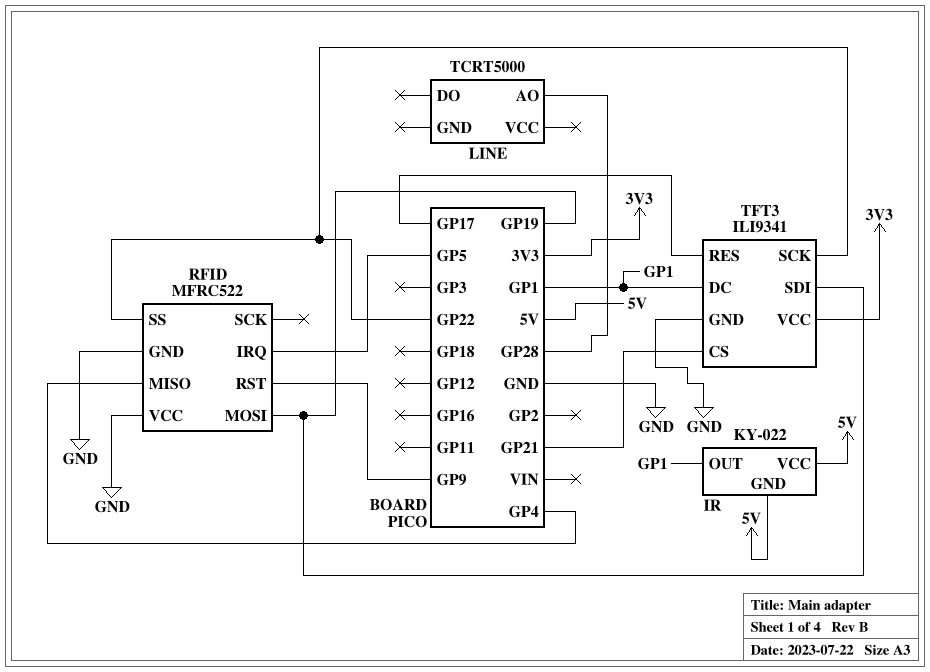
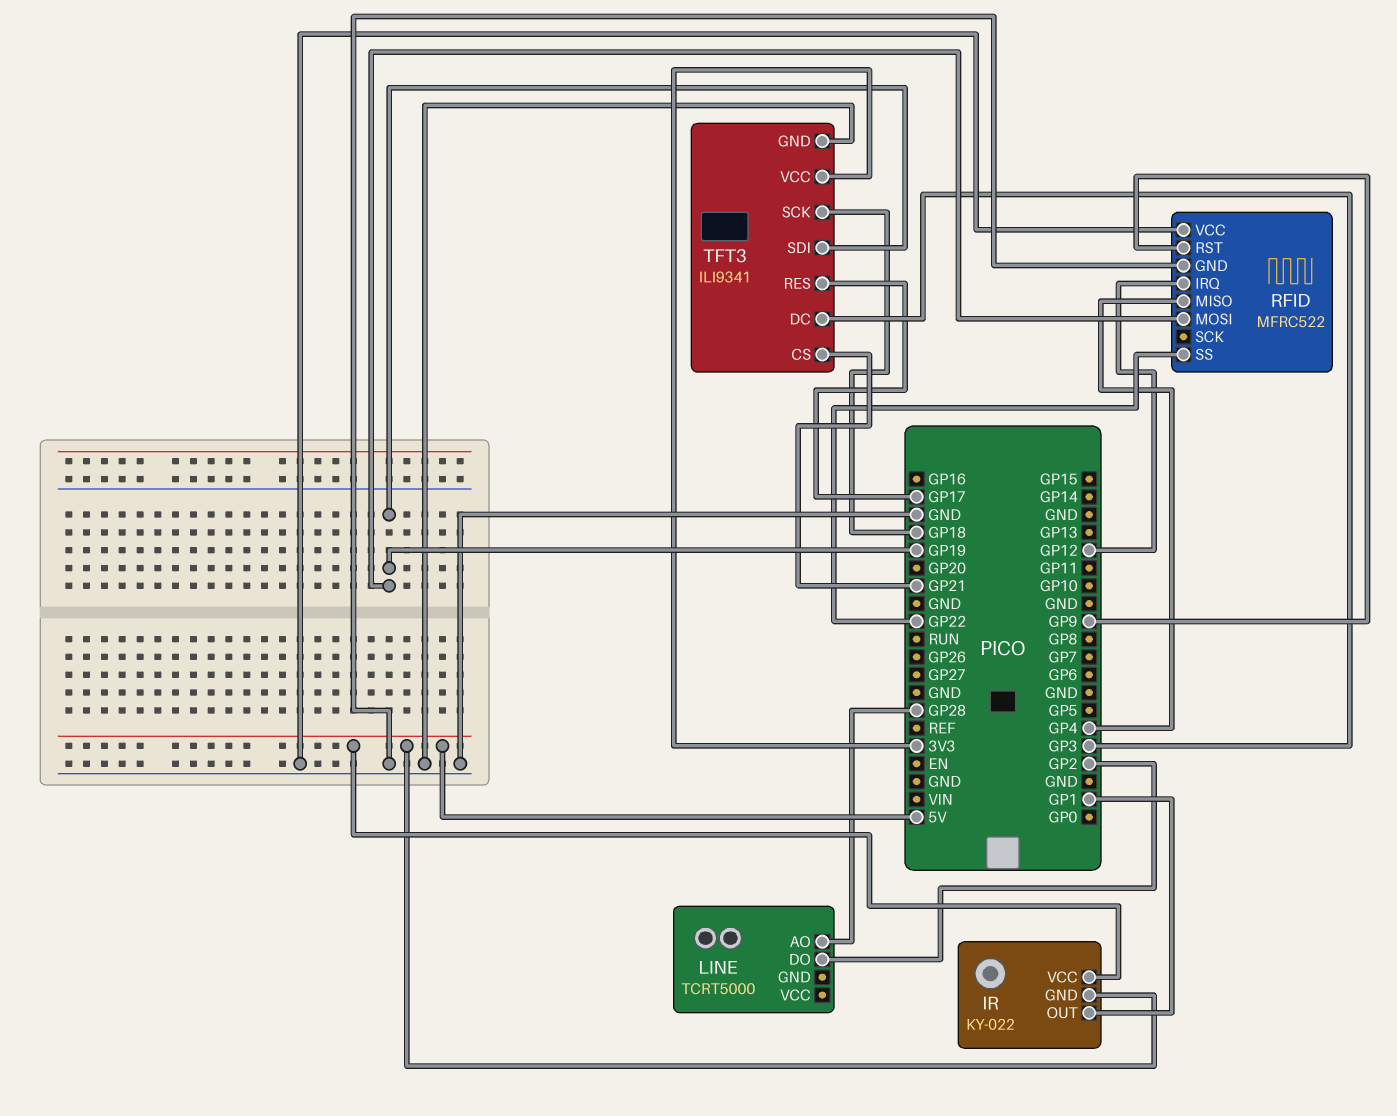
LINE pin DO: none -> GP2
RFID pin IRQ: GP5 -> GP12
TFT3 pin DC: GP1 -> GP3
TFT3 pin SCK: GP22 -> GP18

